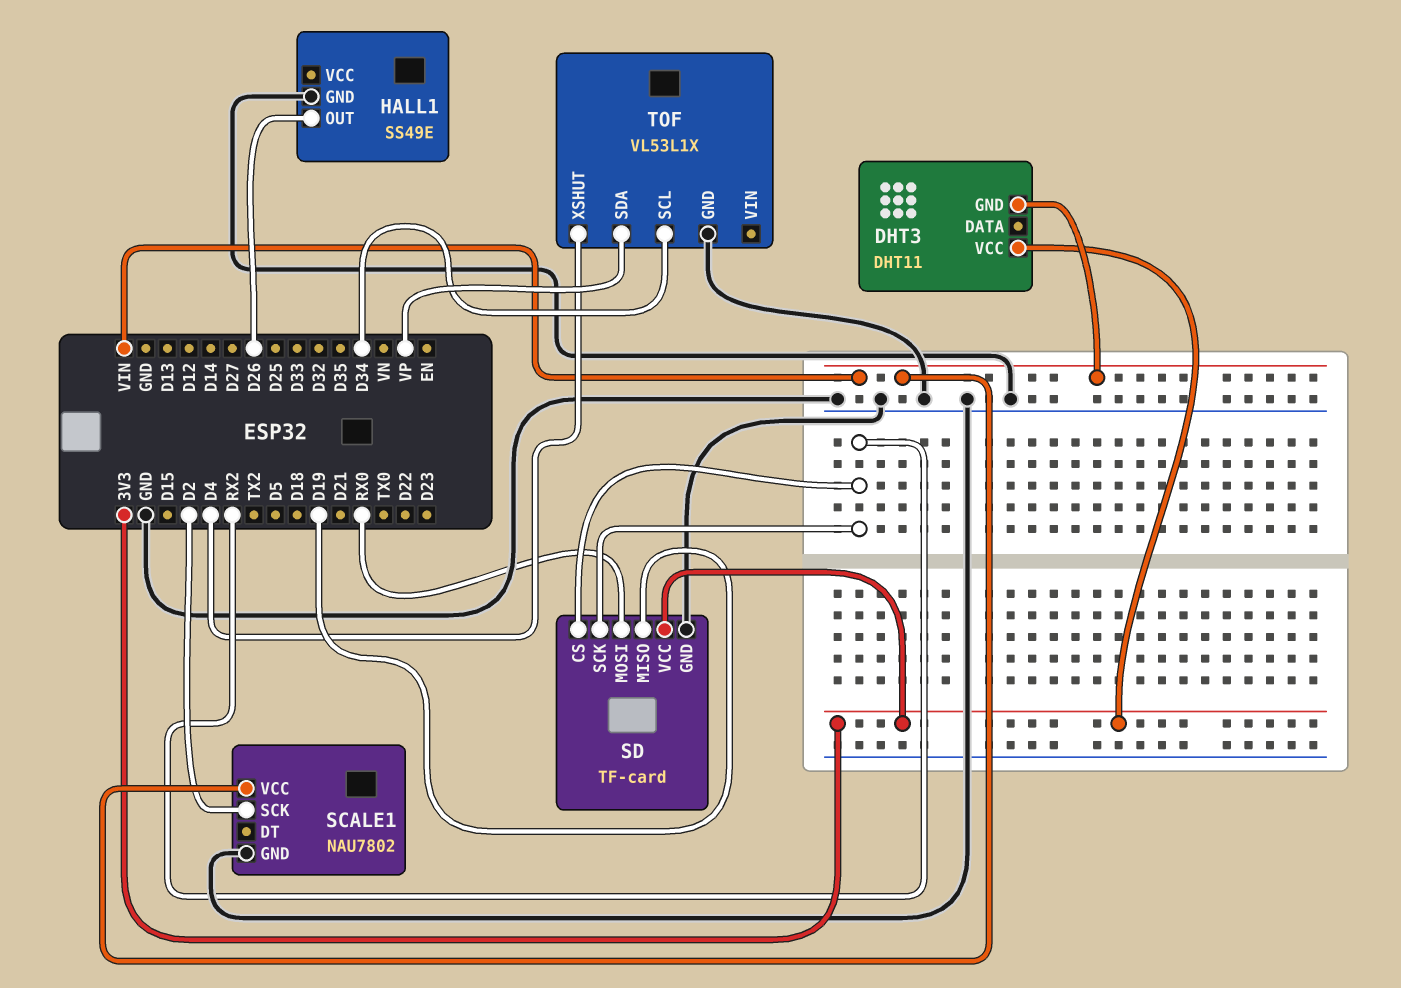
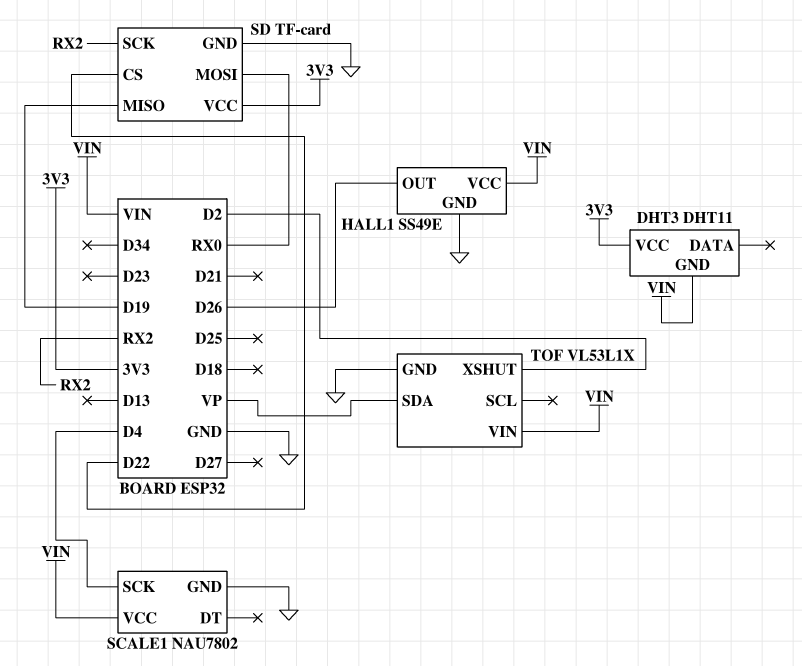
HALL1 pin VCC: none -> VIN
SCALE1 pin SCK: D2 -> D4
SD pin CS: RX2 -> D22
TOF pin SCL: D34 -> none
TOF pin VIN: none -> VIN
TOF pin XSHUT: D4 -> D2

